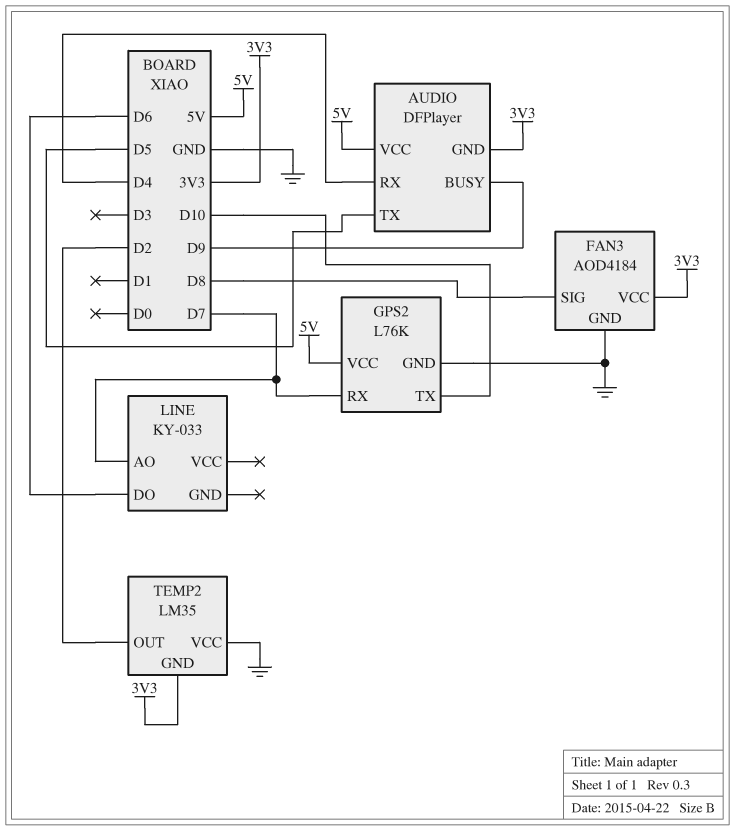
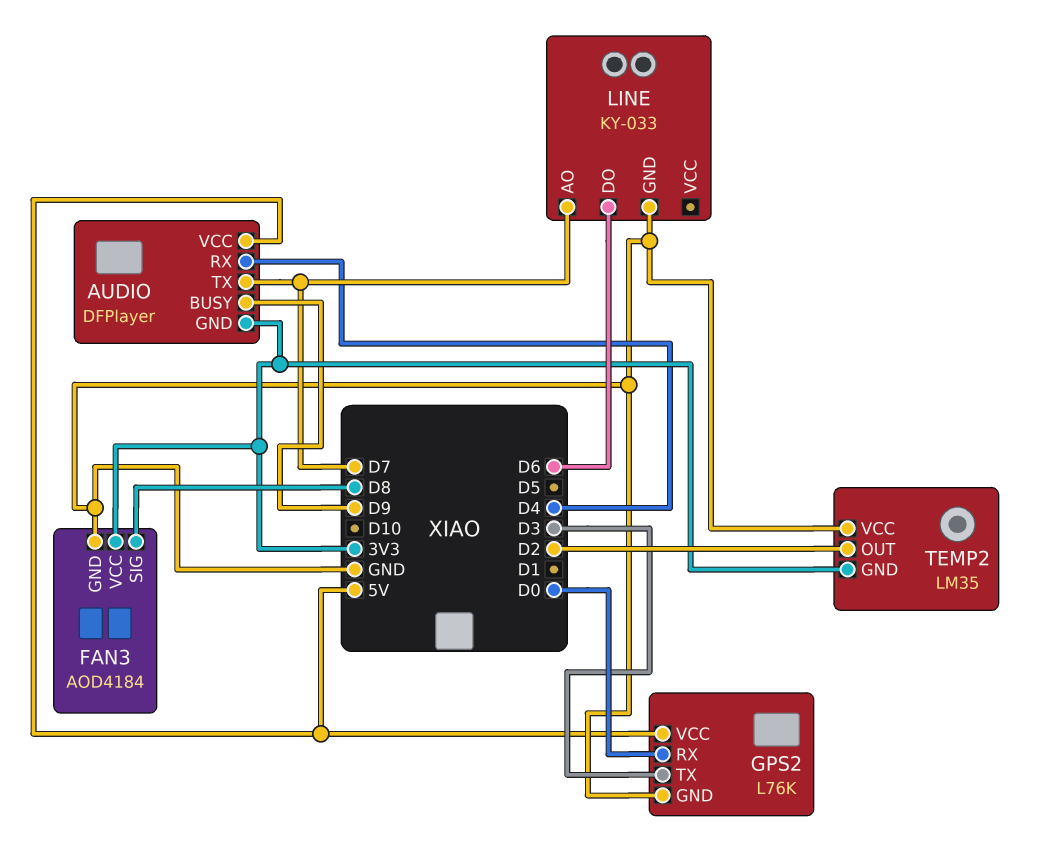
AUDIO pin TX: D5 -> D7
GPS2 pin RX: D7 -> D0
GPS2 pin TX: D10 -> D3
LINE pin GND: none -> GND

